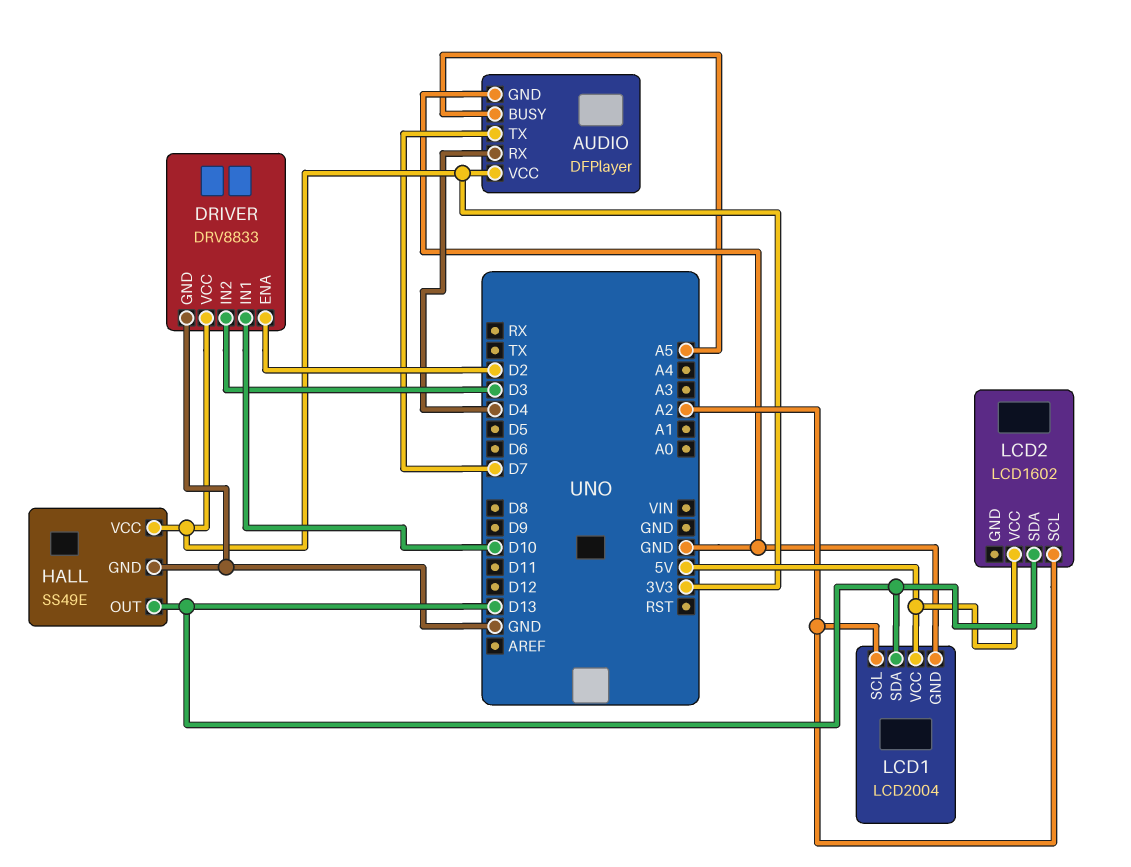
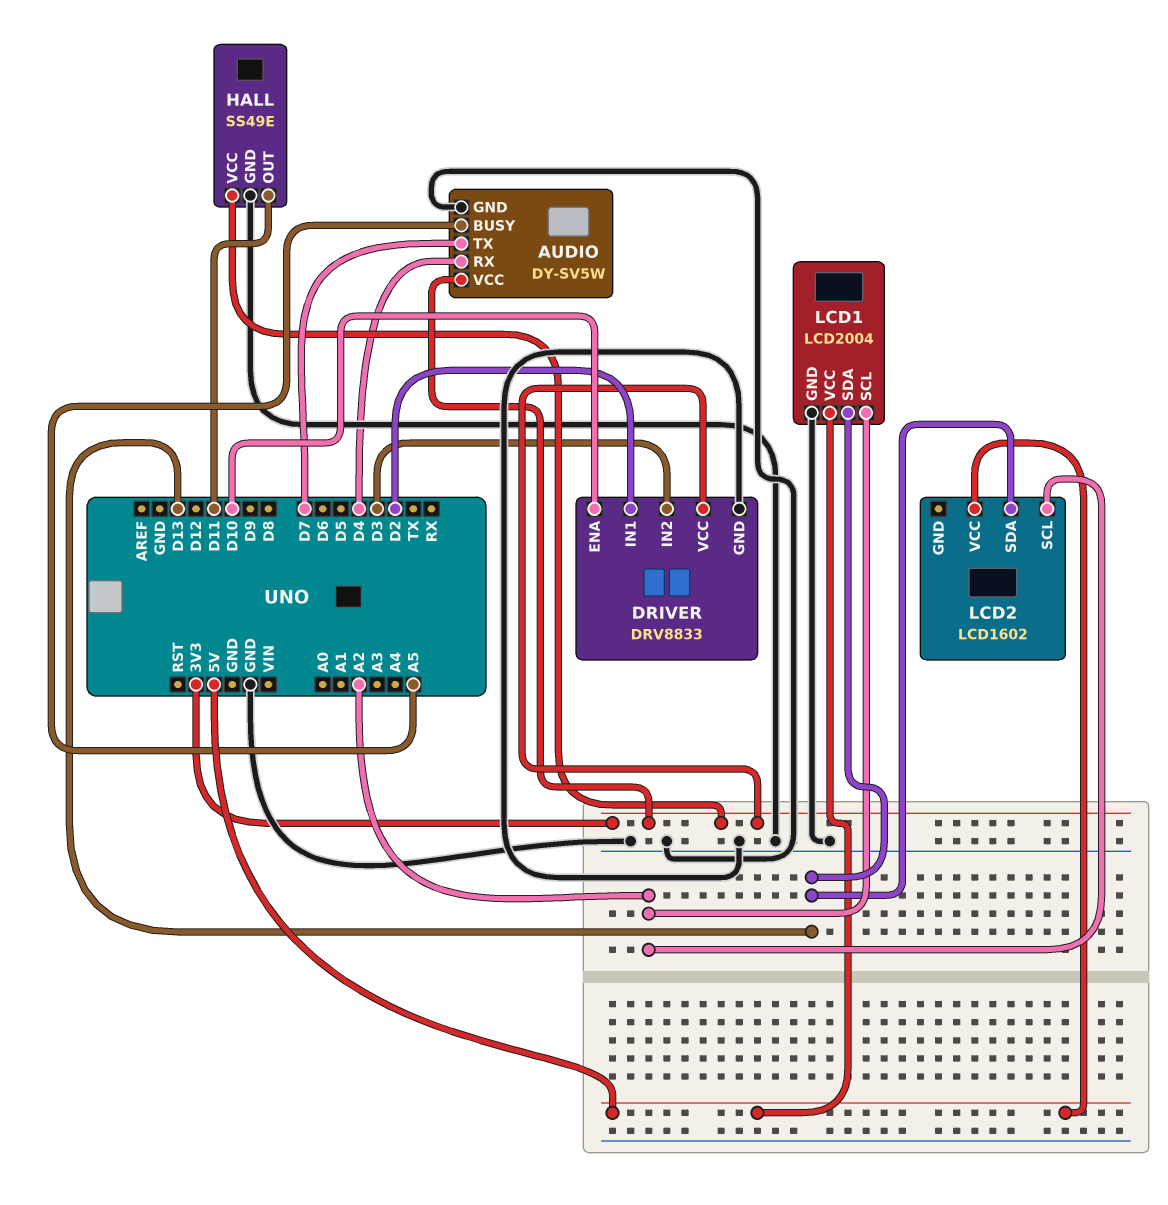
AUDIO: DFPlayer -> DY-SV5W
DRIVER pin ENA: D2 -> D10
DRIVER pin IN1: D10 -> D2
HALL pin OUT: D13 -> D11

